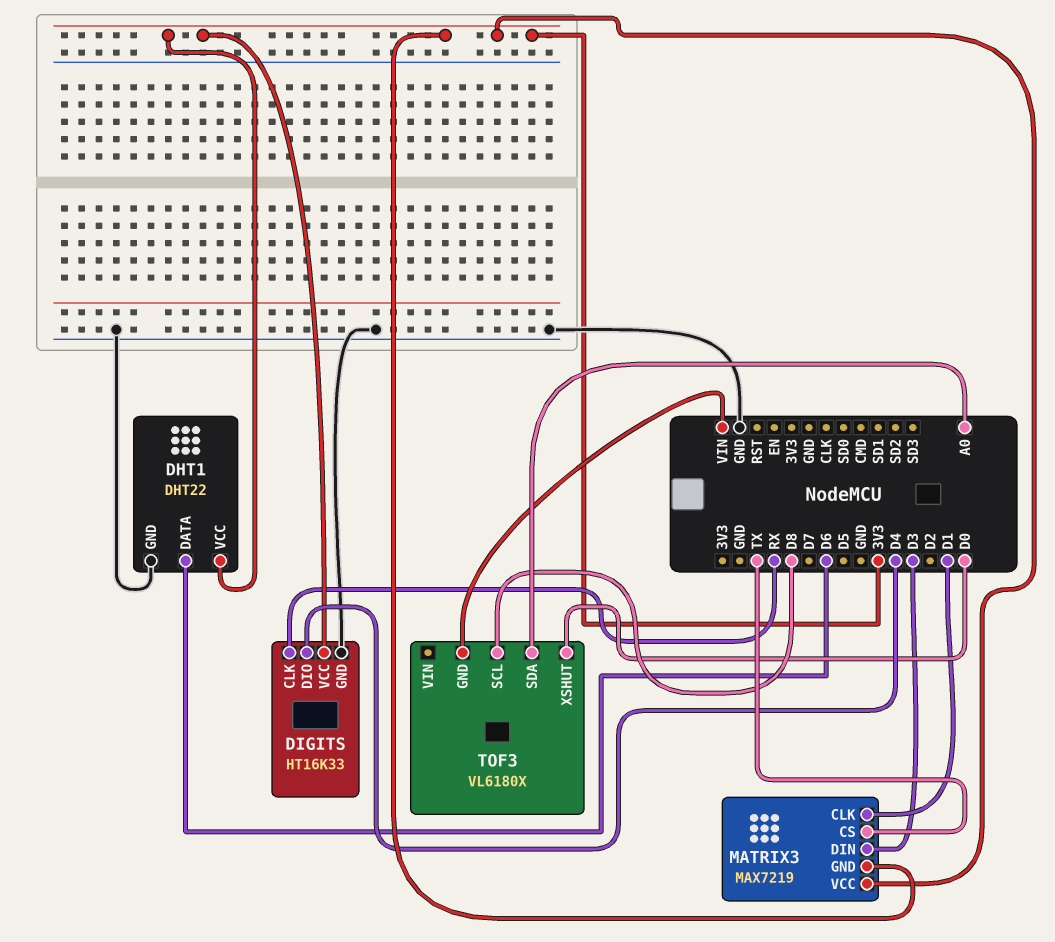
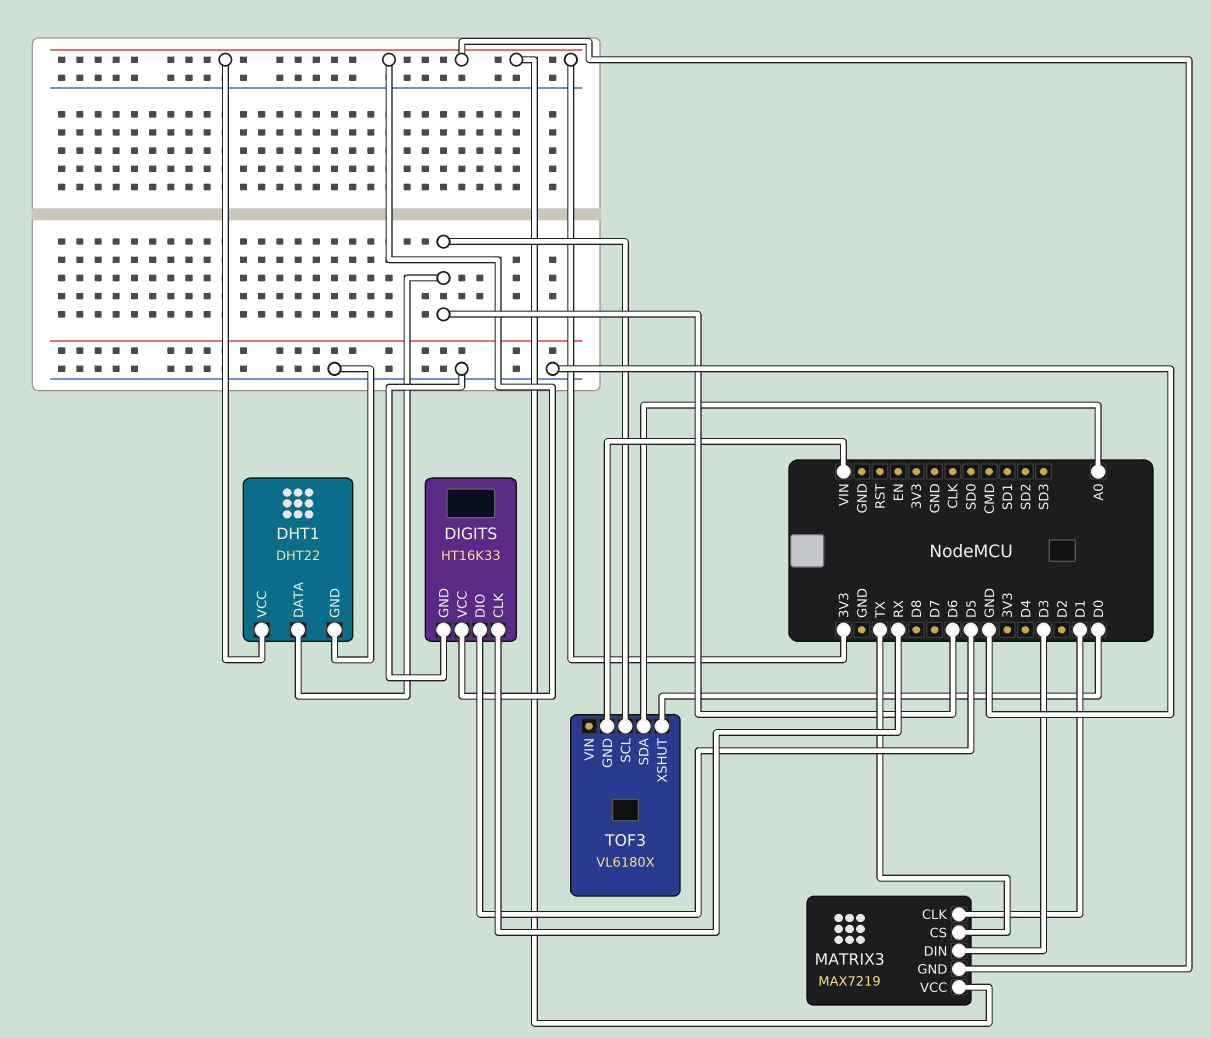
DIGITS pin DIO: D4 -> D5
TOF3 pin SCL: D8 -> D6

